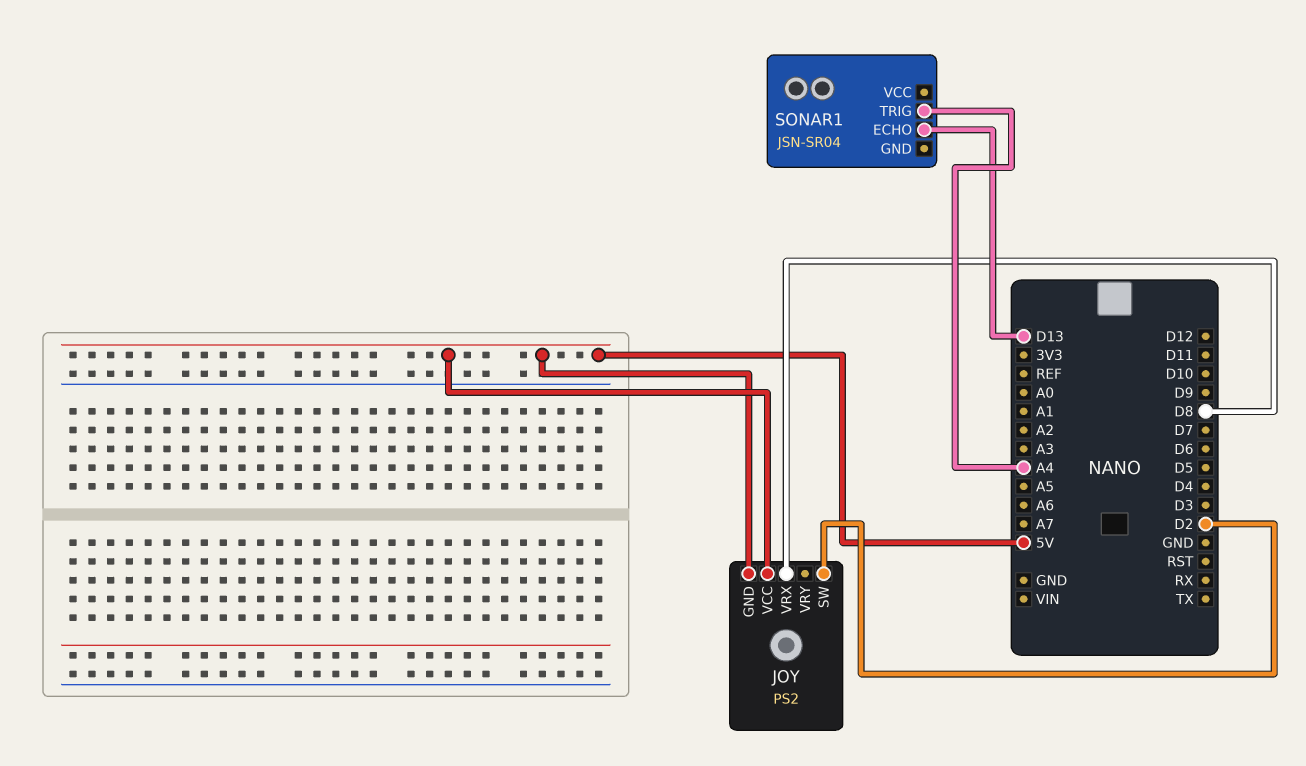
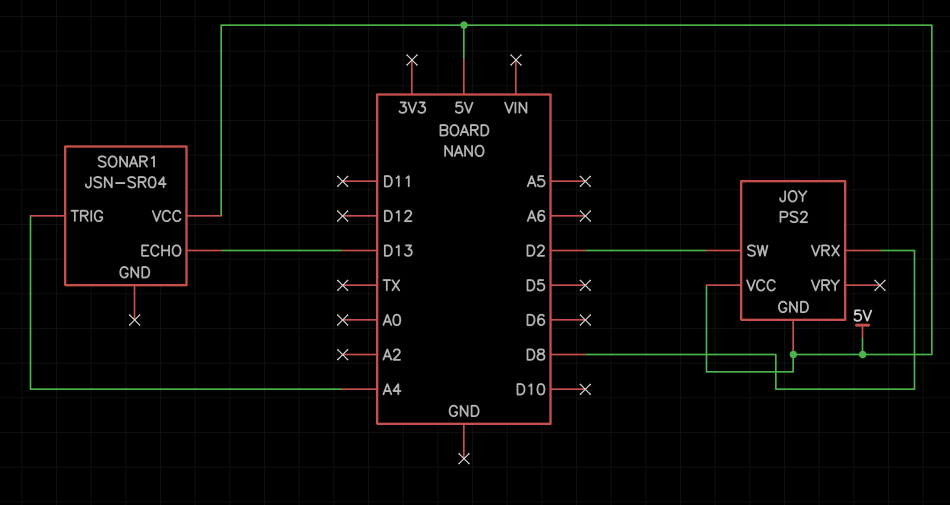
SONAR1 pin VCC: none -> 5V

